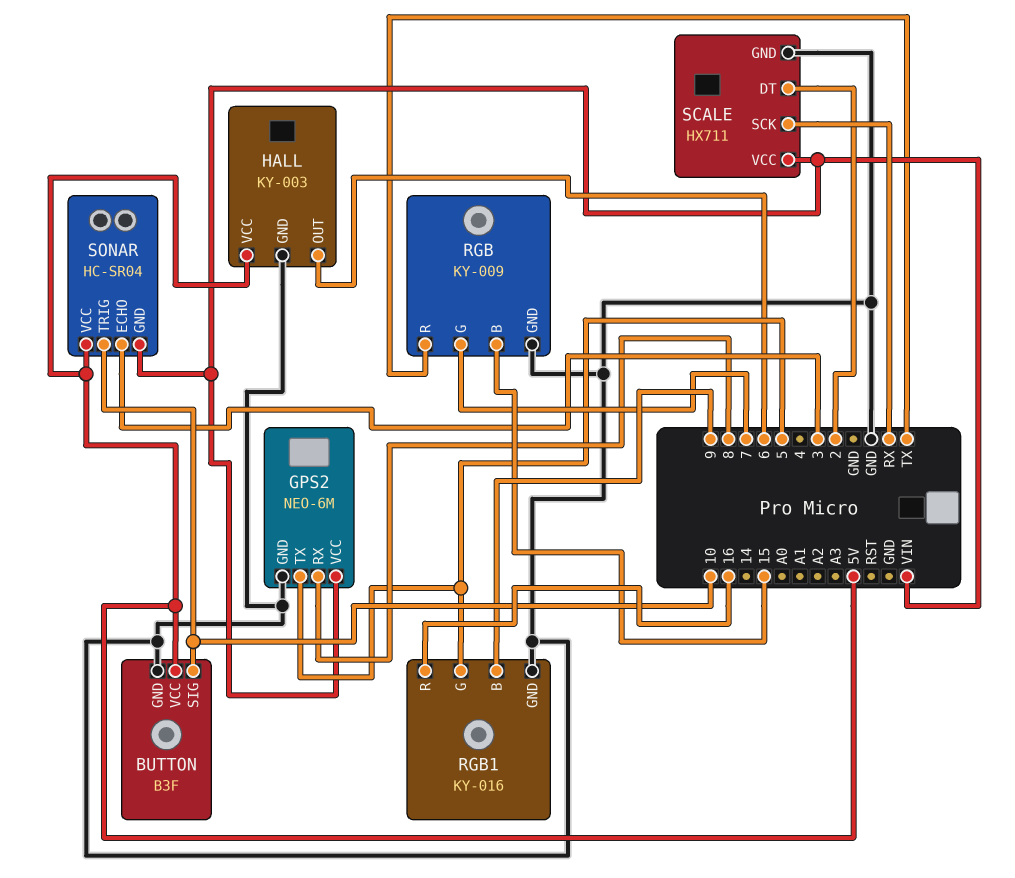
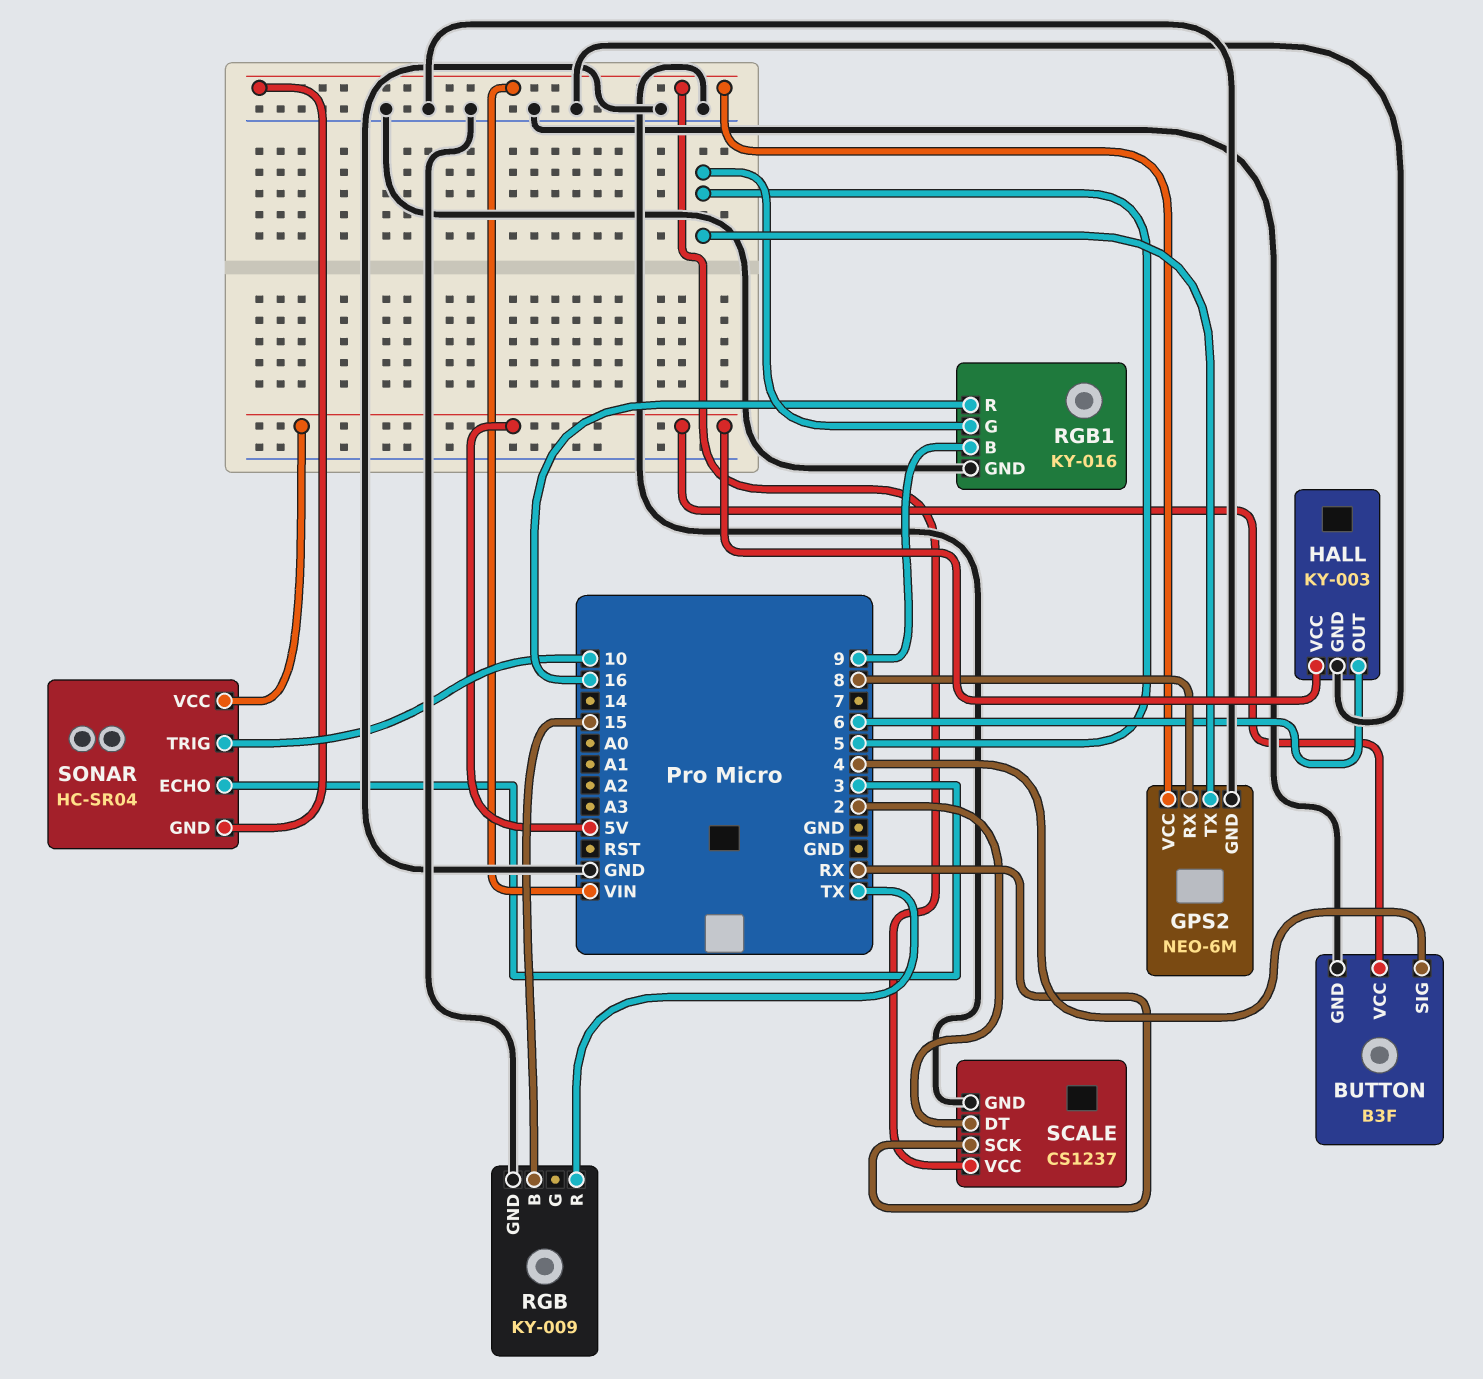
BUTTON pin SIG: 10 -> 4
RGB pin G: 7 -> none
SCALE: HX711 -> CS1237

